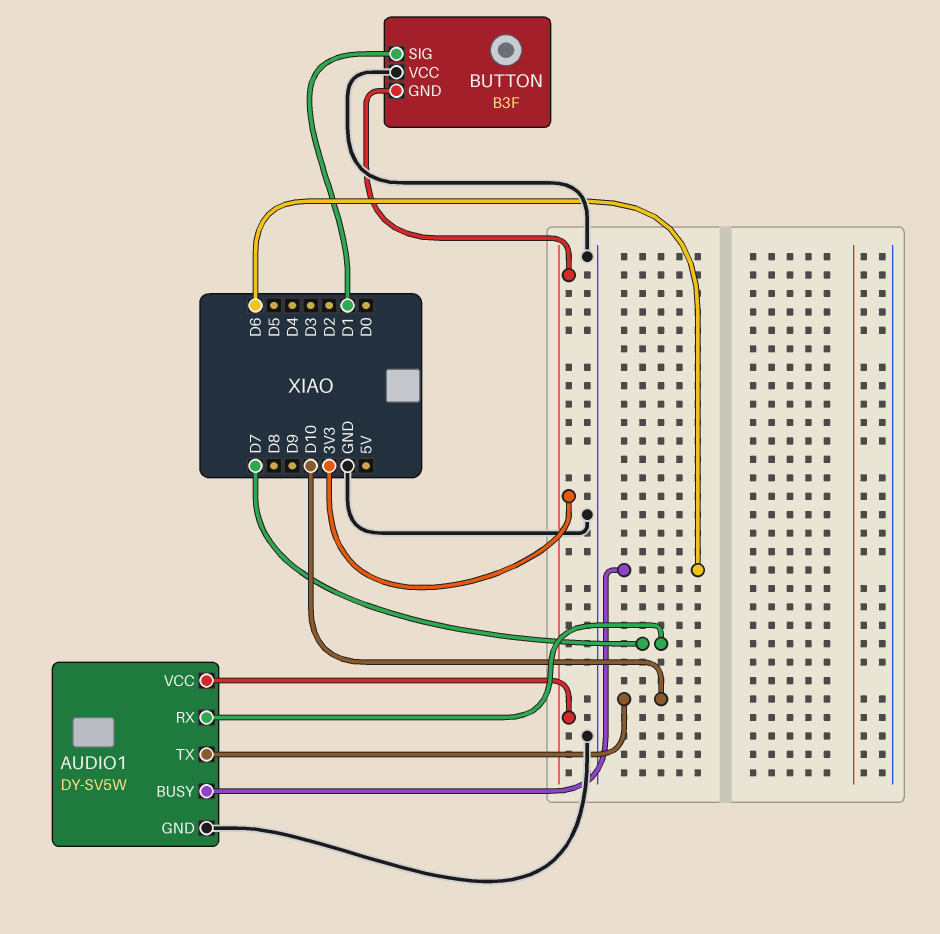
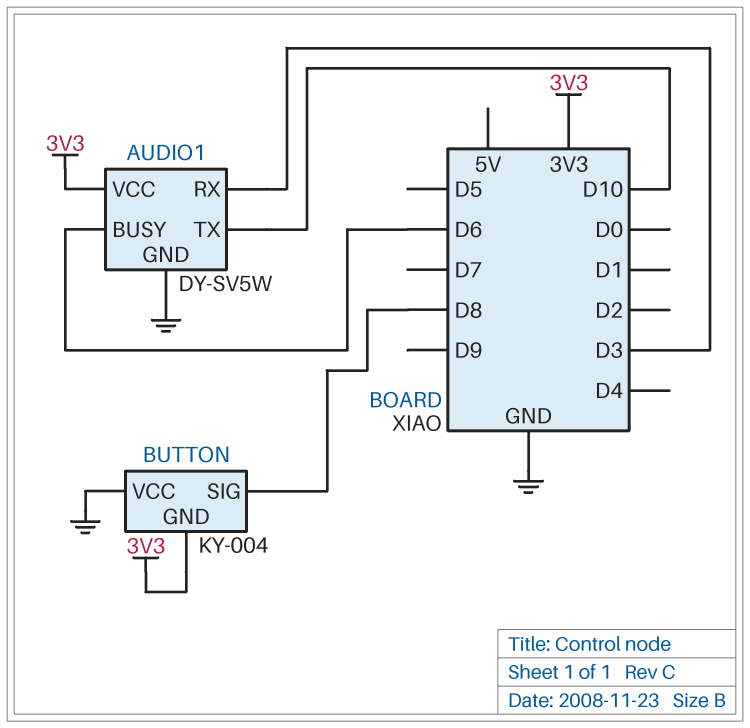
AUDIO1 pin RX: D7 -> D3
BUTTON: B3F -> KY-004
BUTTON pin SIG: D1 -> D8

